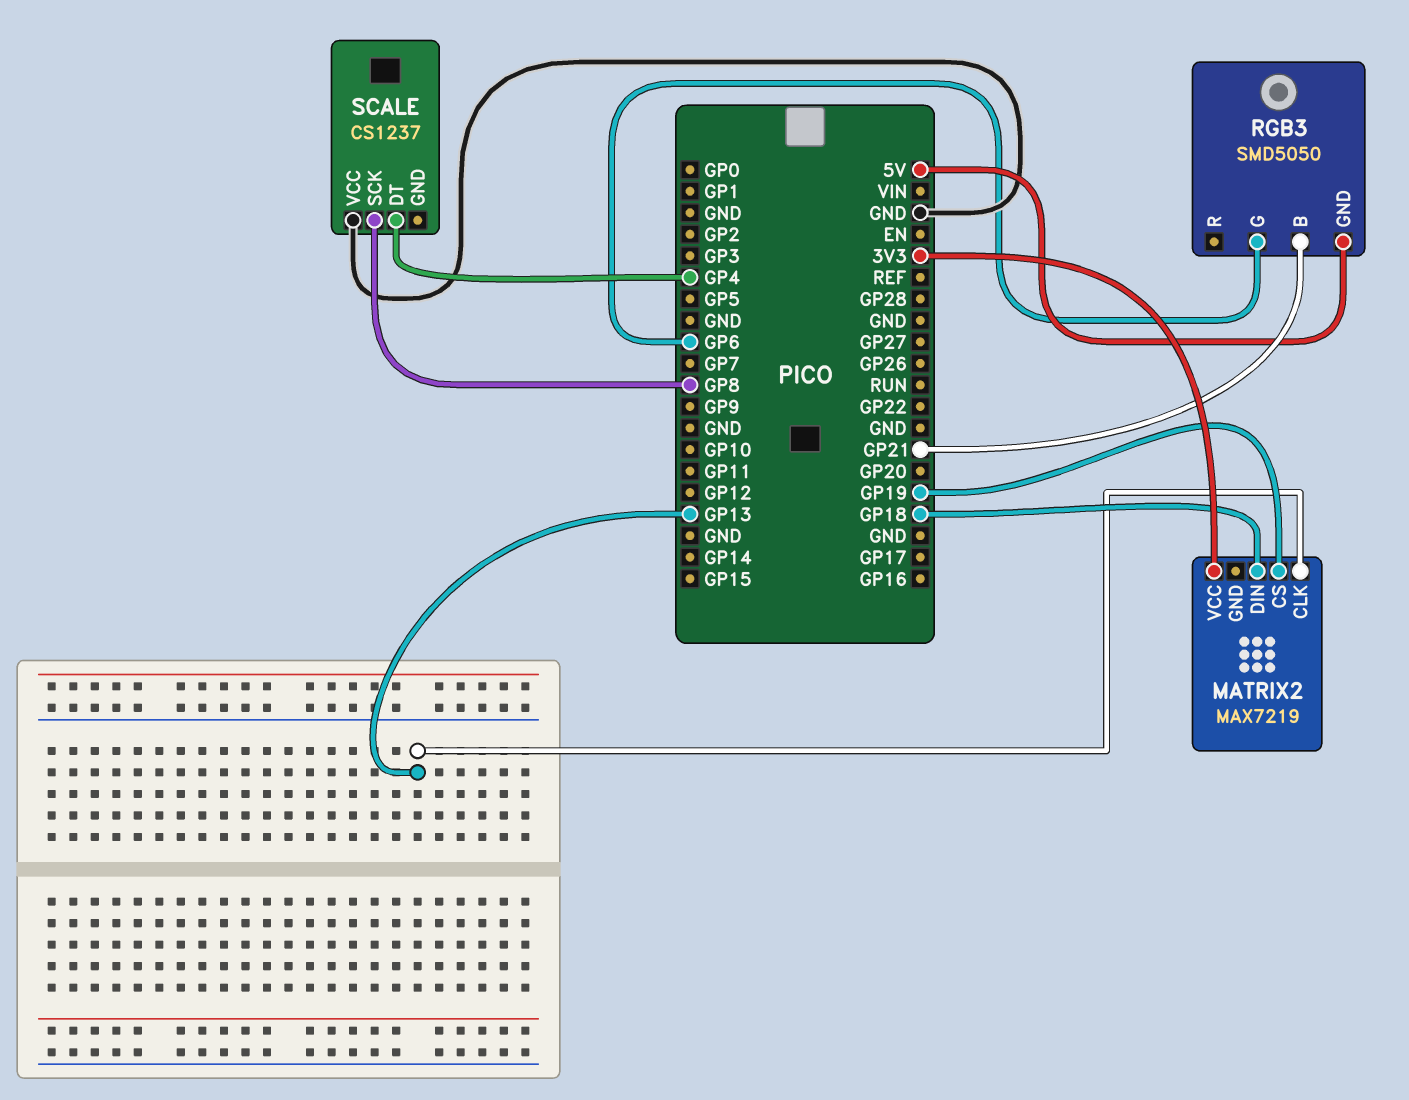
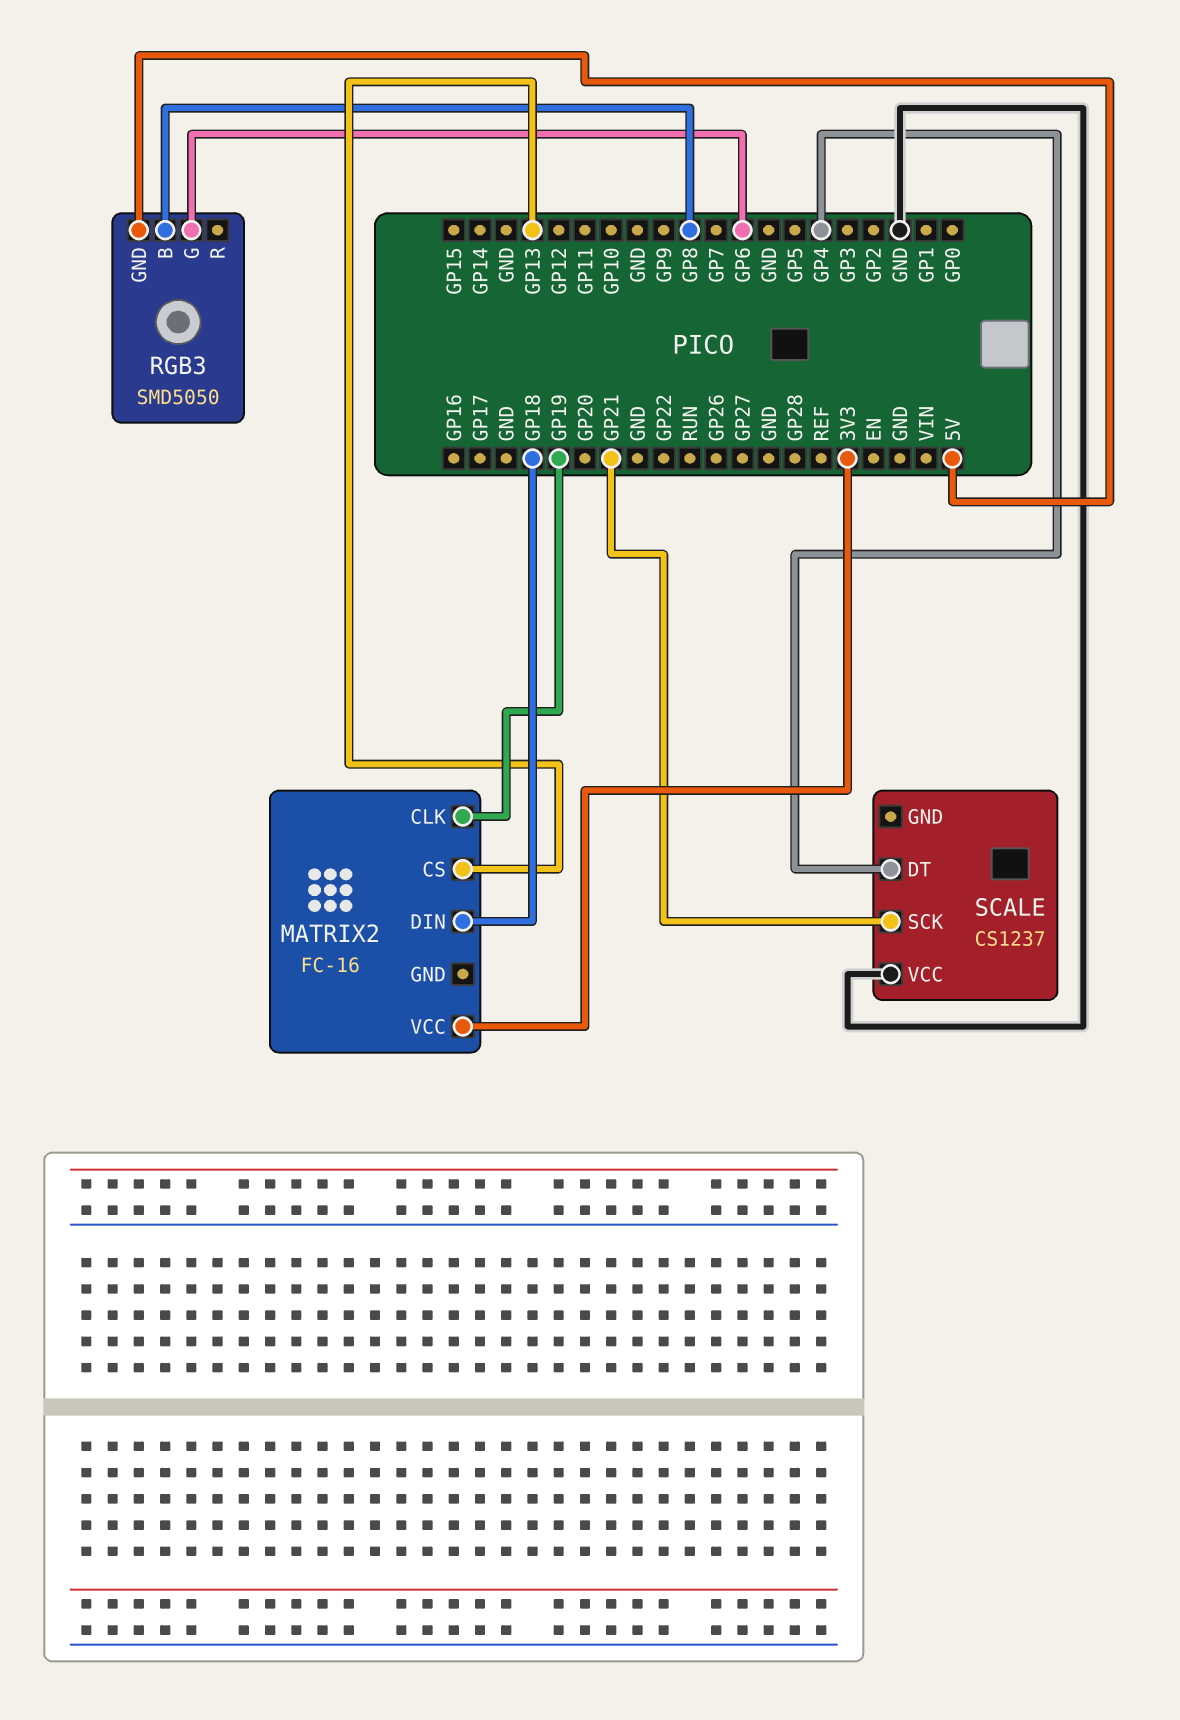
MATRIX2: MAX7219 -> FC-16
MATRIX2 pin CLK: GP13 -> GP19
MATRIX2 pin CS: GP19 -> GP13
RGB3 pin B: GP21 -> GP8
SCALE pin SCK: GP8 -> GP21

